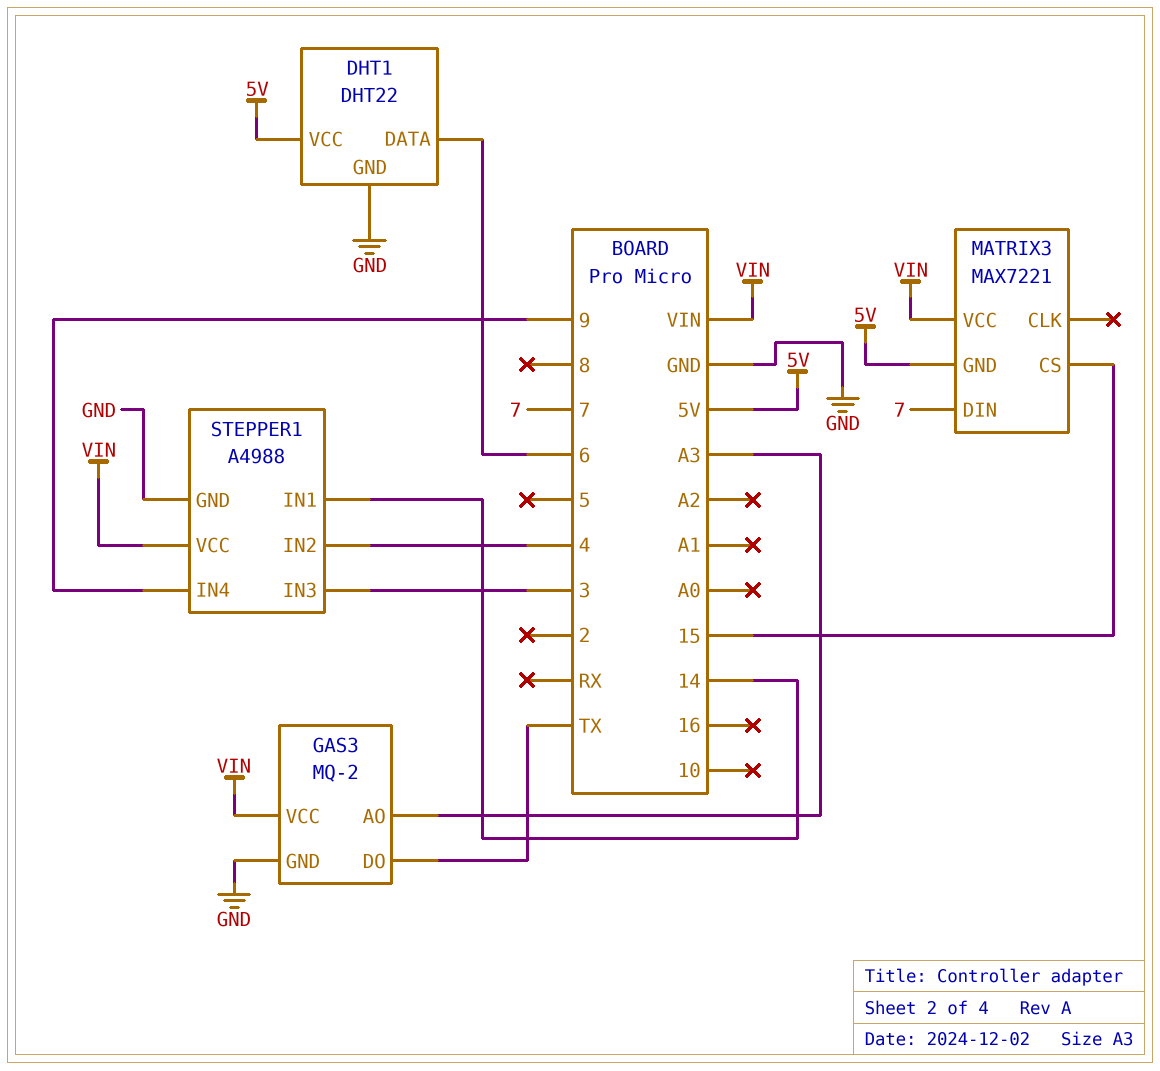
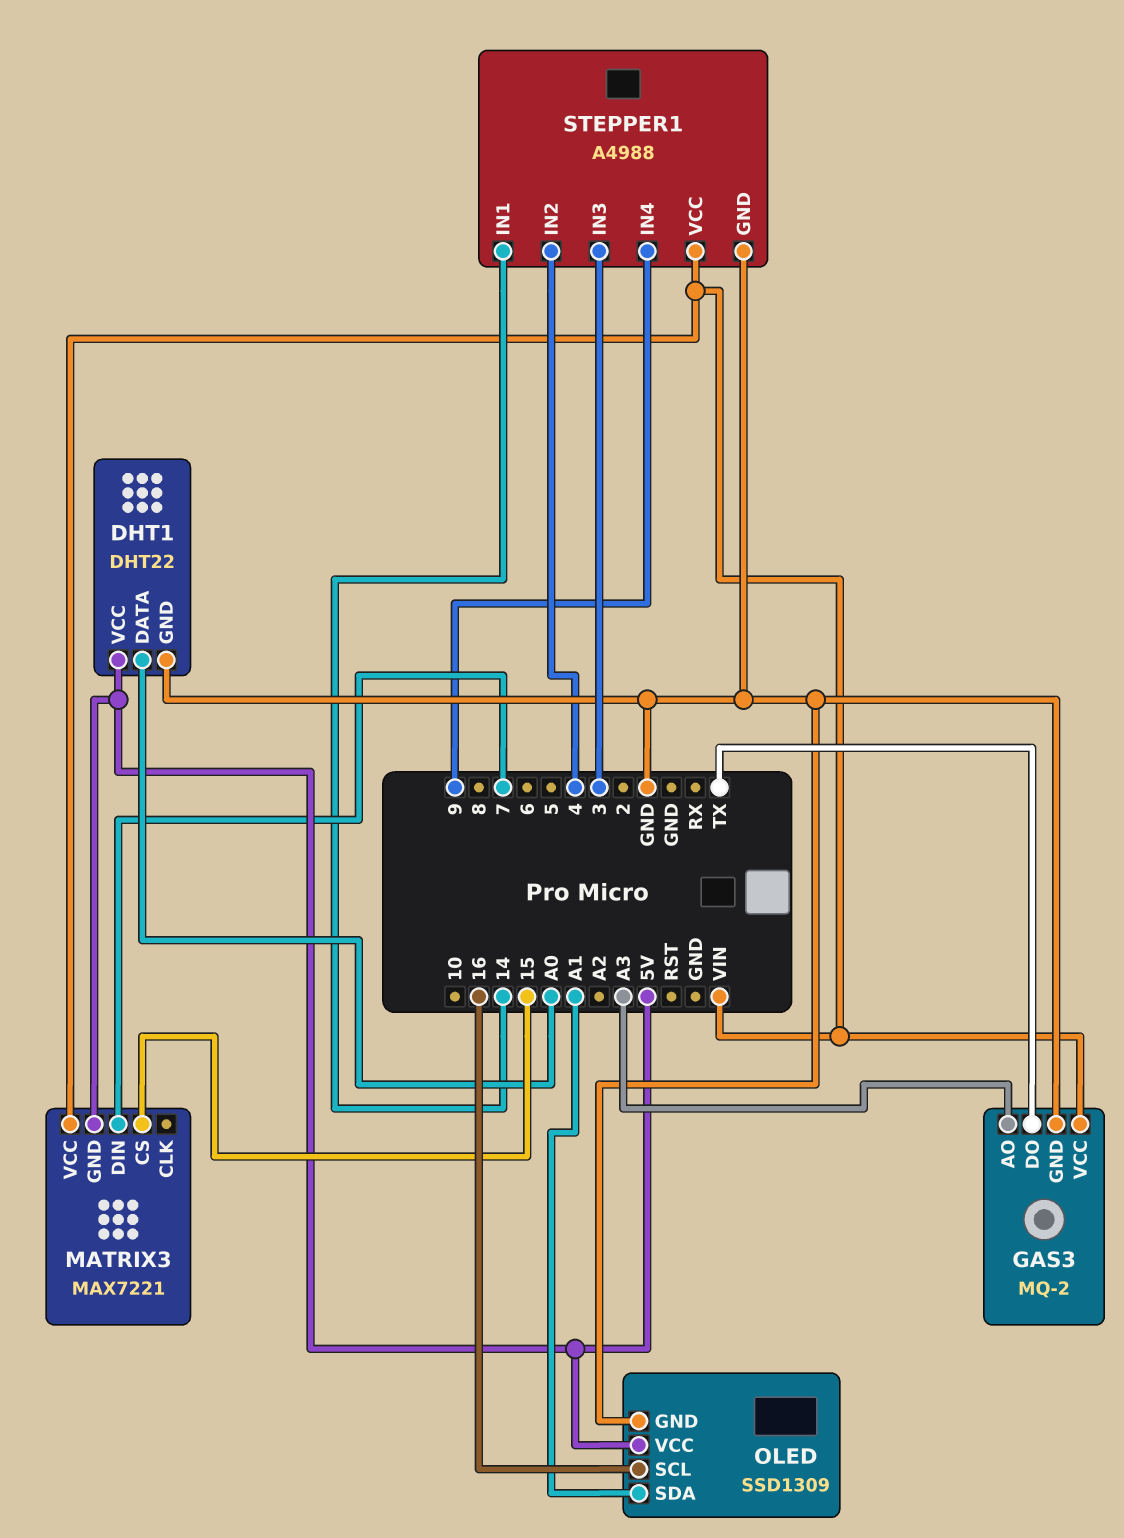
DHT1 pin DATA: 6 -> A0
OLED: none -> SSD1309
OLED pin GND: none -> GND
OLED pin SCL: none -> 16
OLED pin SDA: none -> A1
OLED pin VCC: none -> 5V

